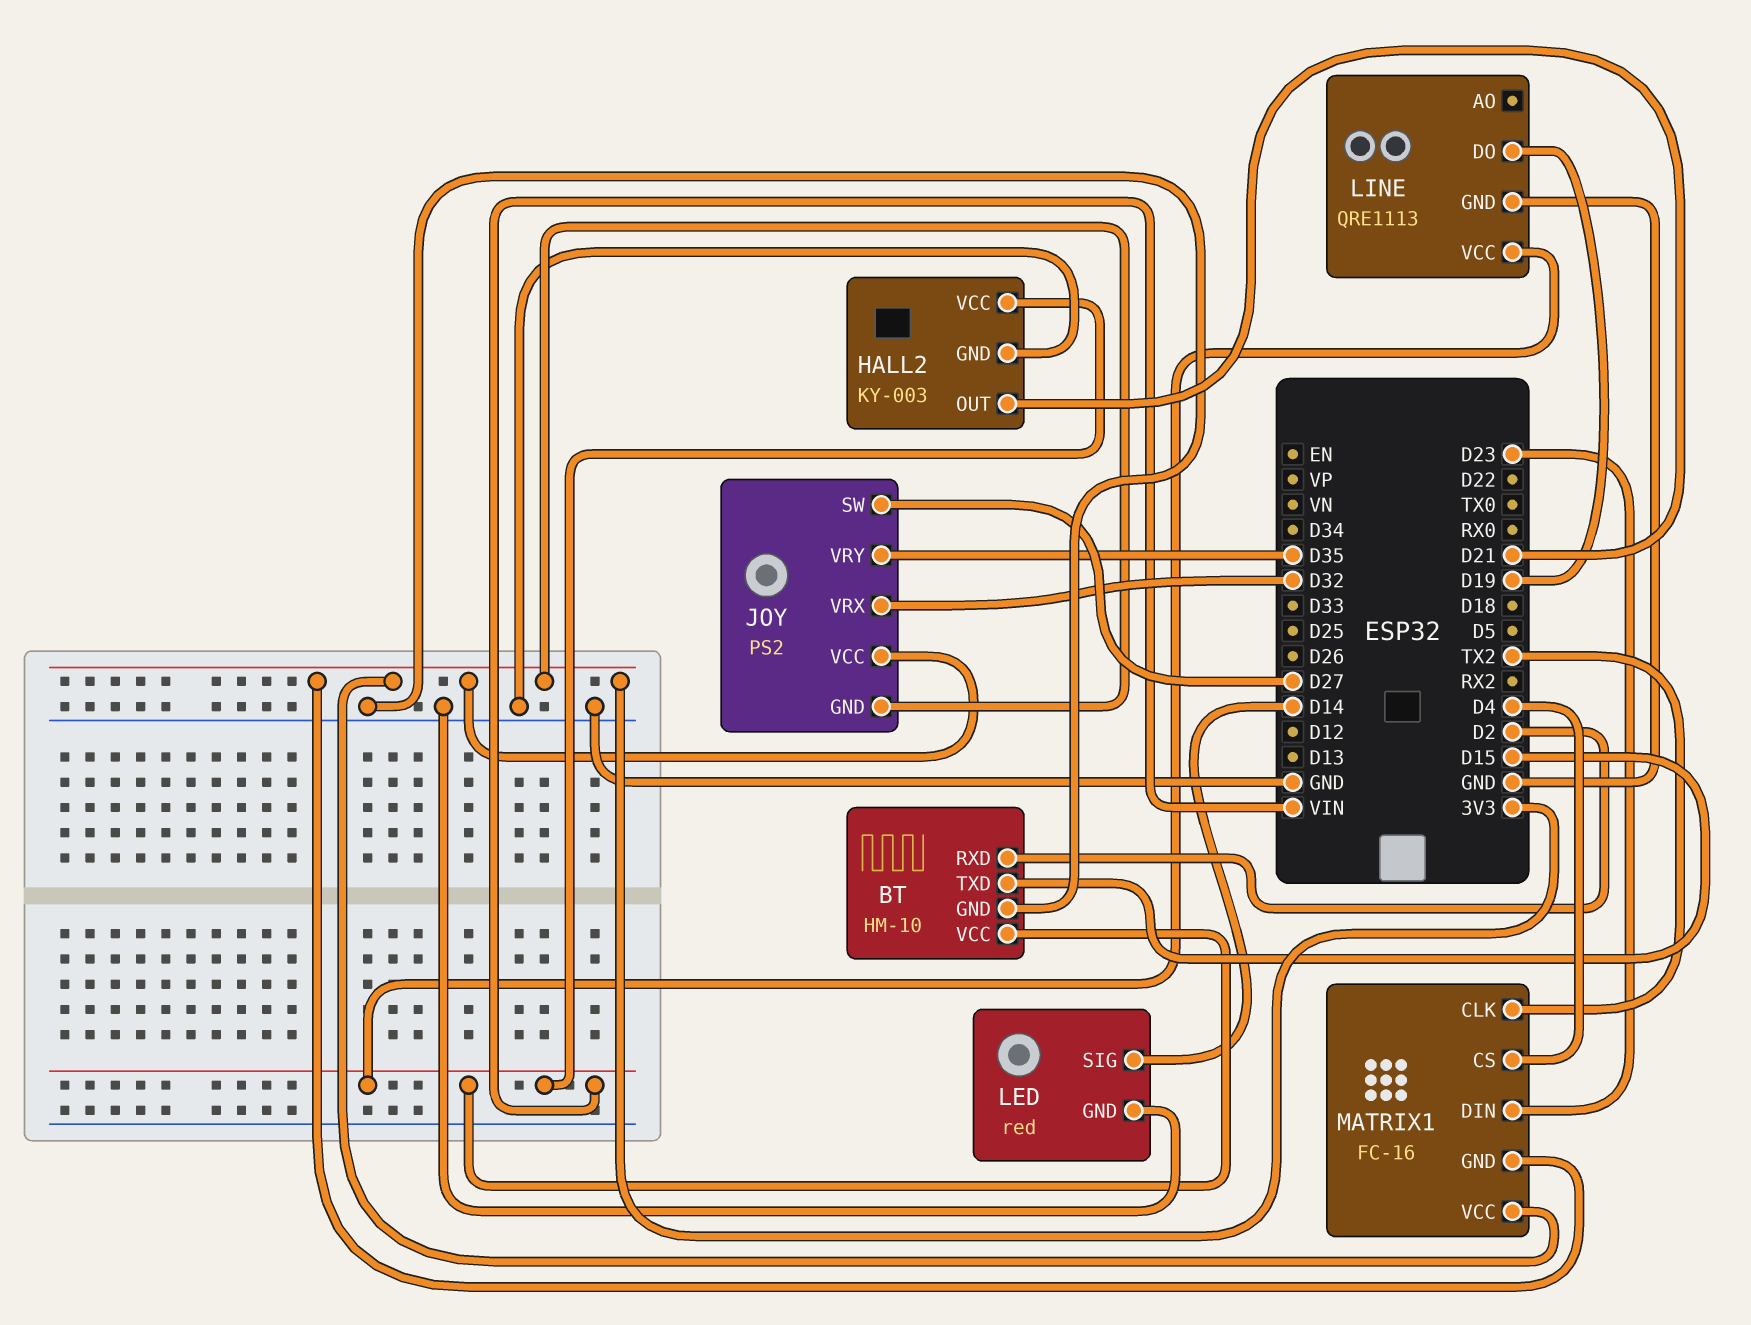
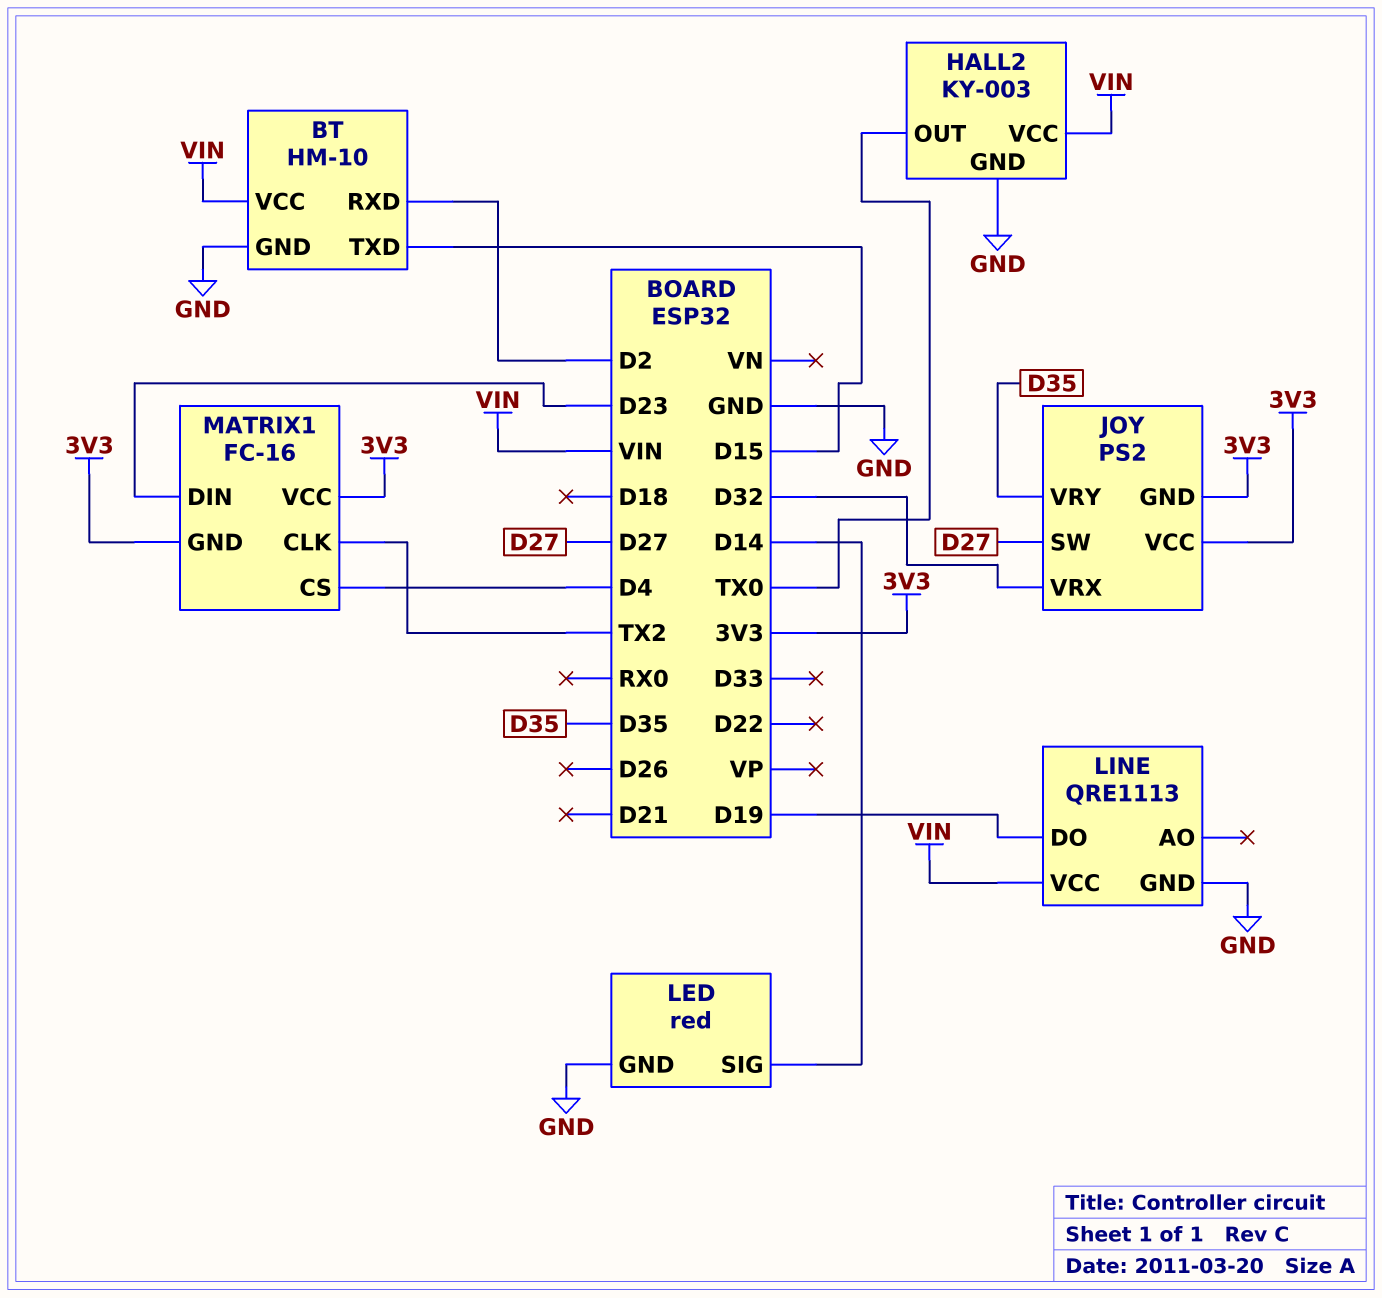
HALL2 pin OUT: D21 -> TX0

